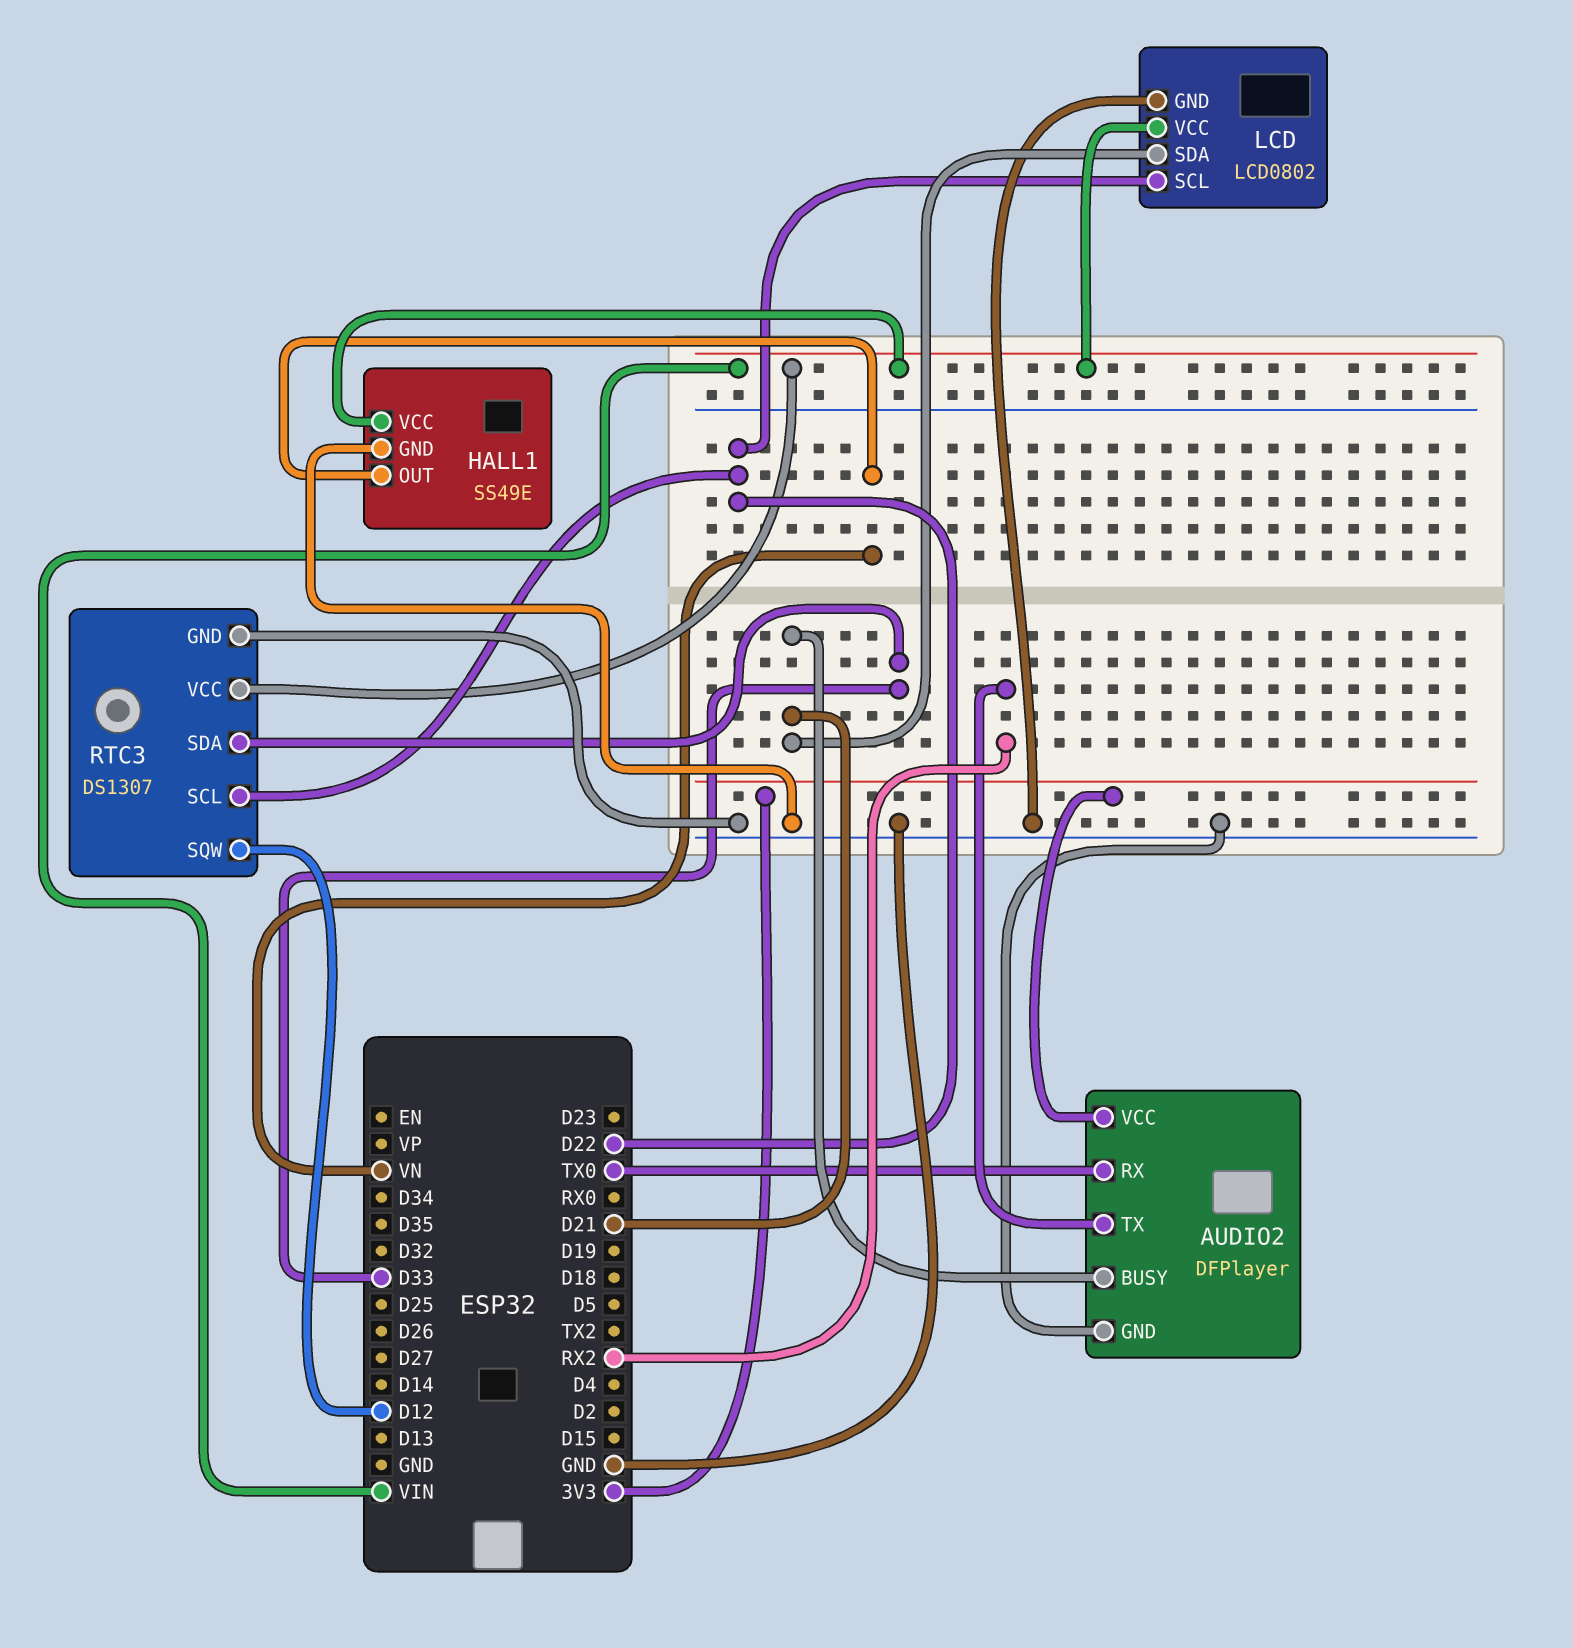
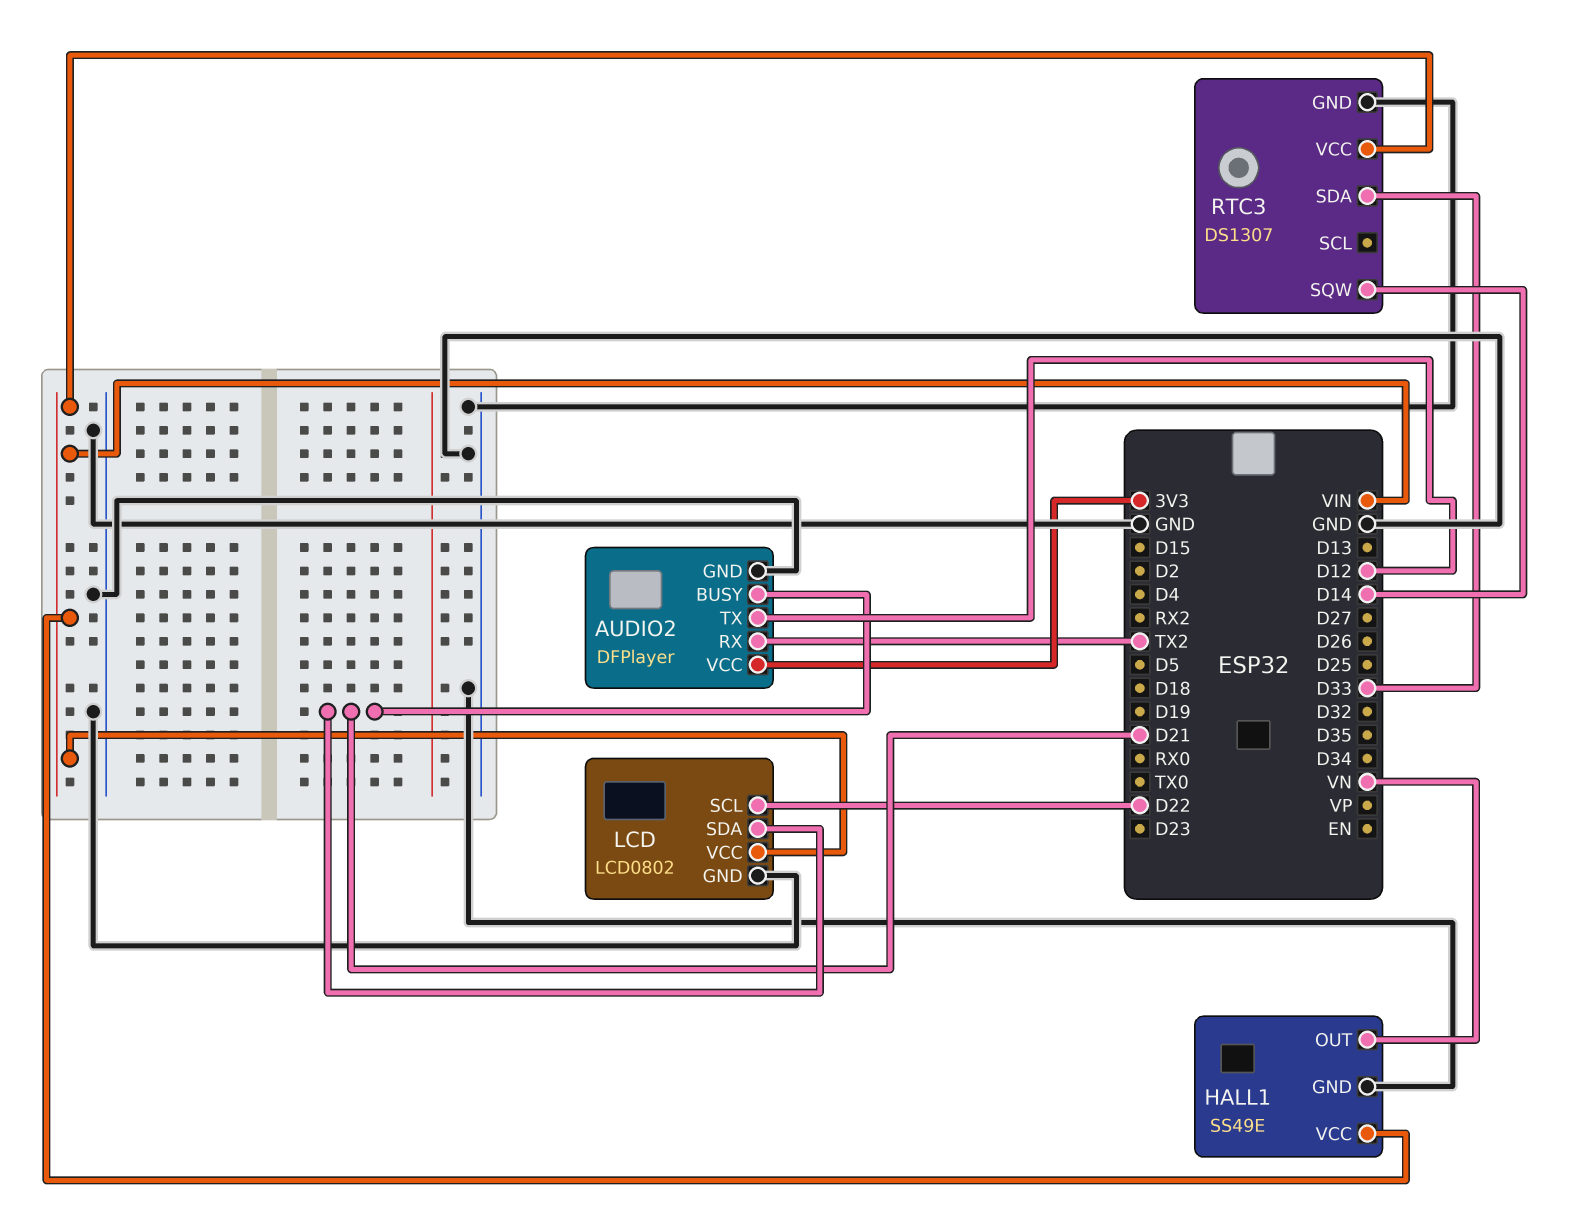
AUDIO2 pin RX: TX0 -> TX2
AUDIO2 pin TX: RX2 -> D12
RTC3 pin SCL: D22 -> none
RTC3 pin SQW: D12 -> D14

